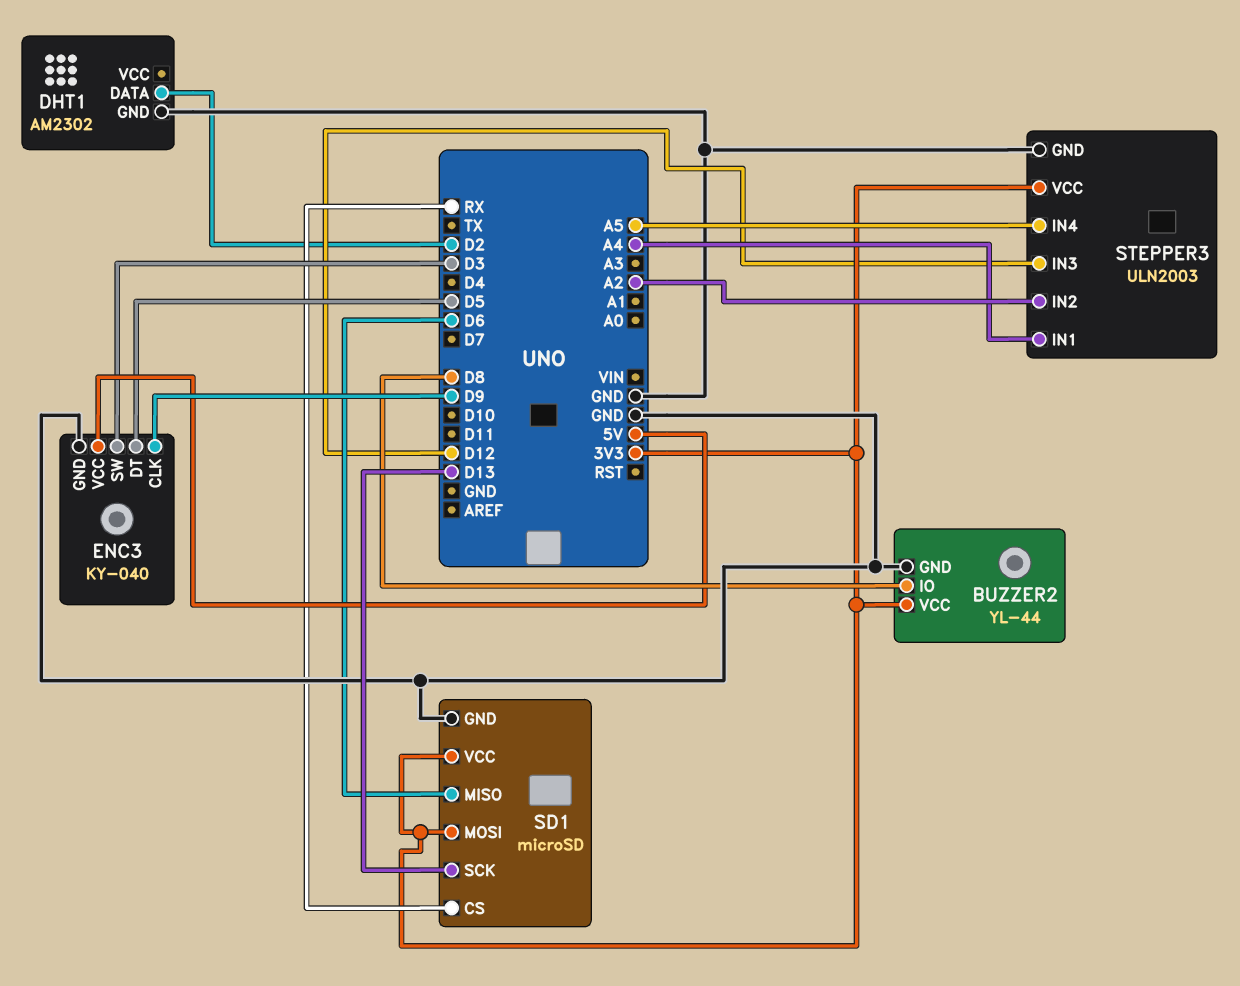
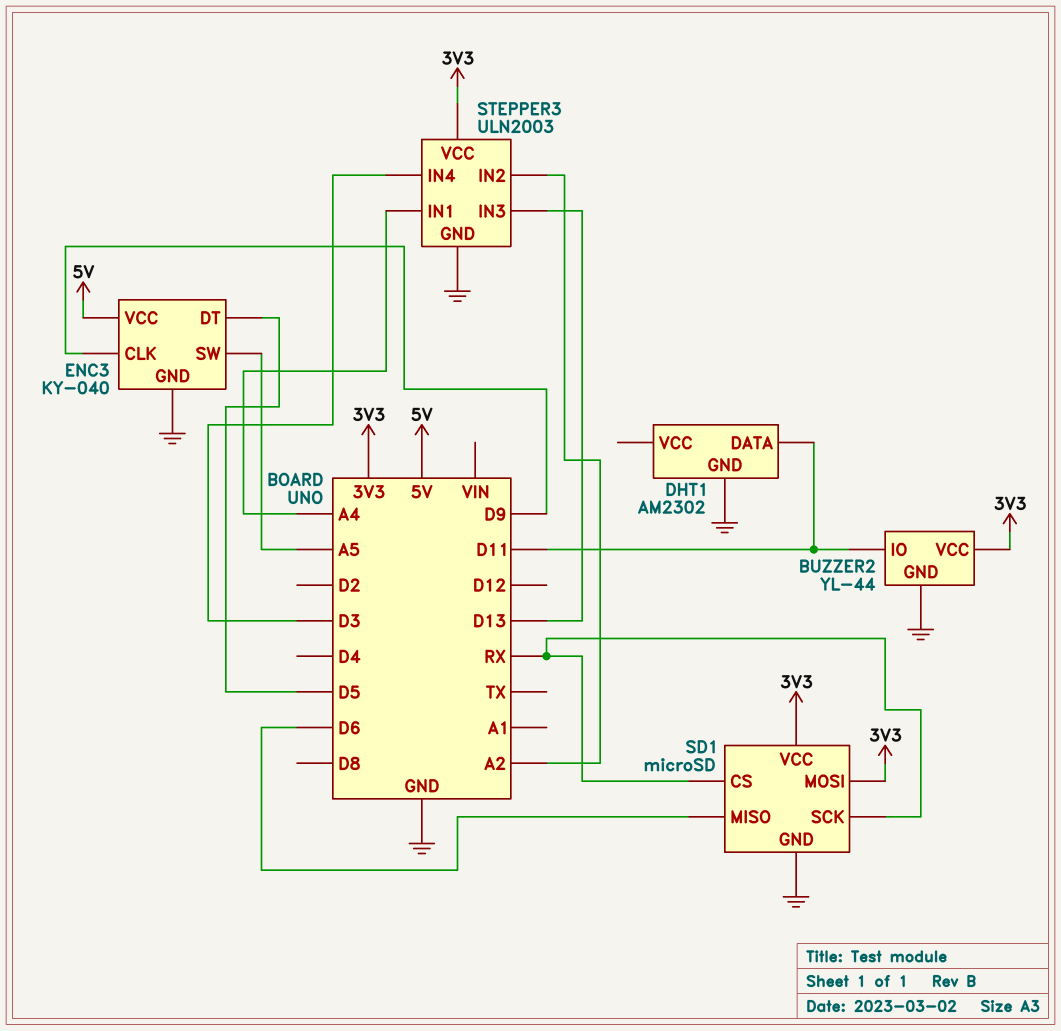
BUZZER2 pin IO: D8 -> D11
DHT1 pin DATA: D2 -> D11
ENC3 pin SW: D3 -> A5
SD1 pin SCK: D13 -> RX
STEPPER3 pin IN3: D12 -> D13
STEPPER3 pin IN4: A5 -> D3

